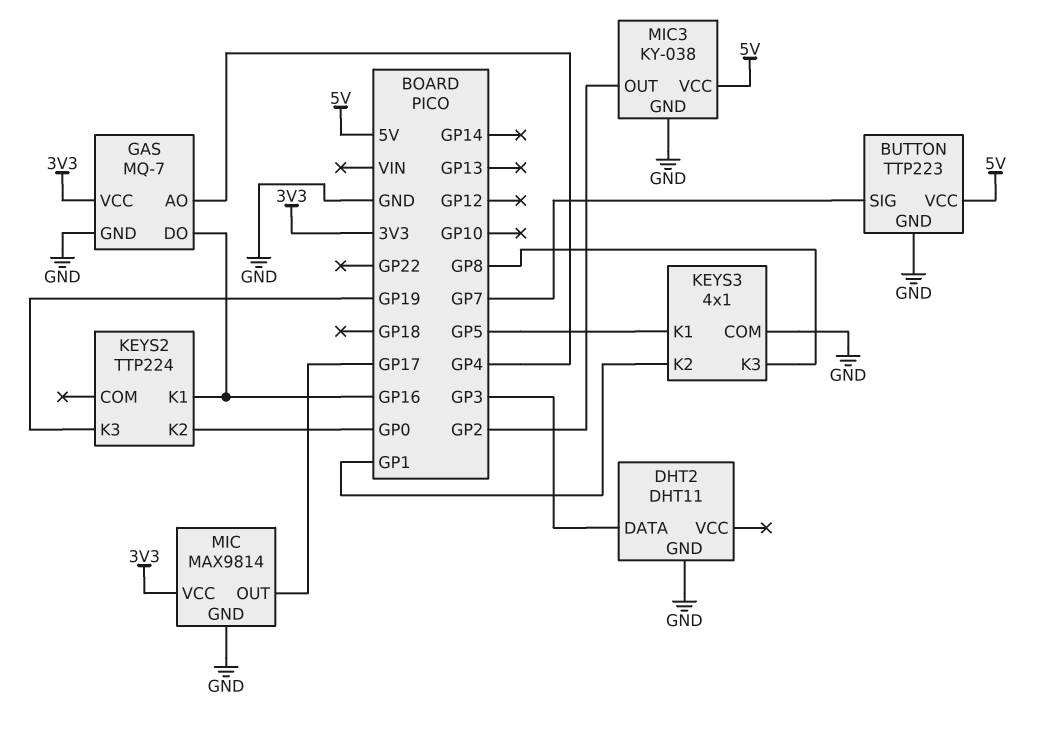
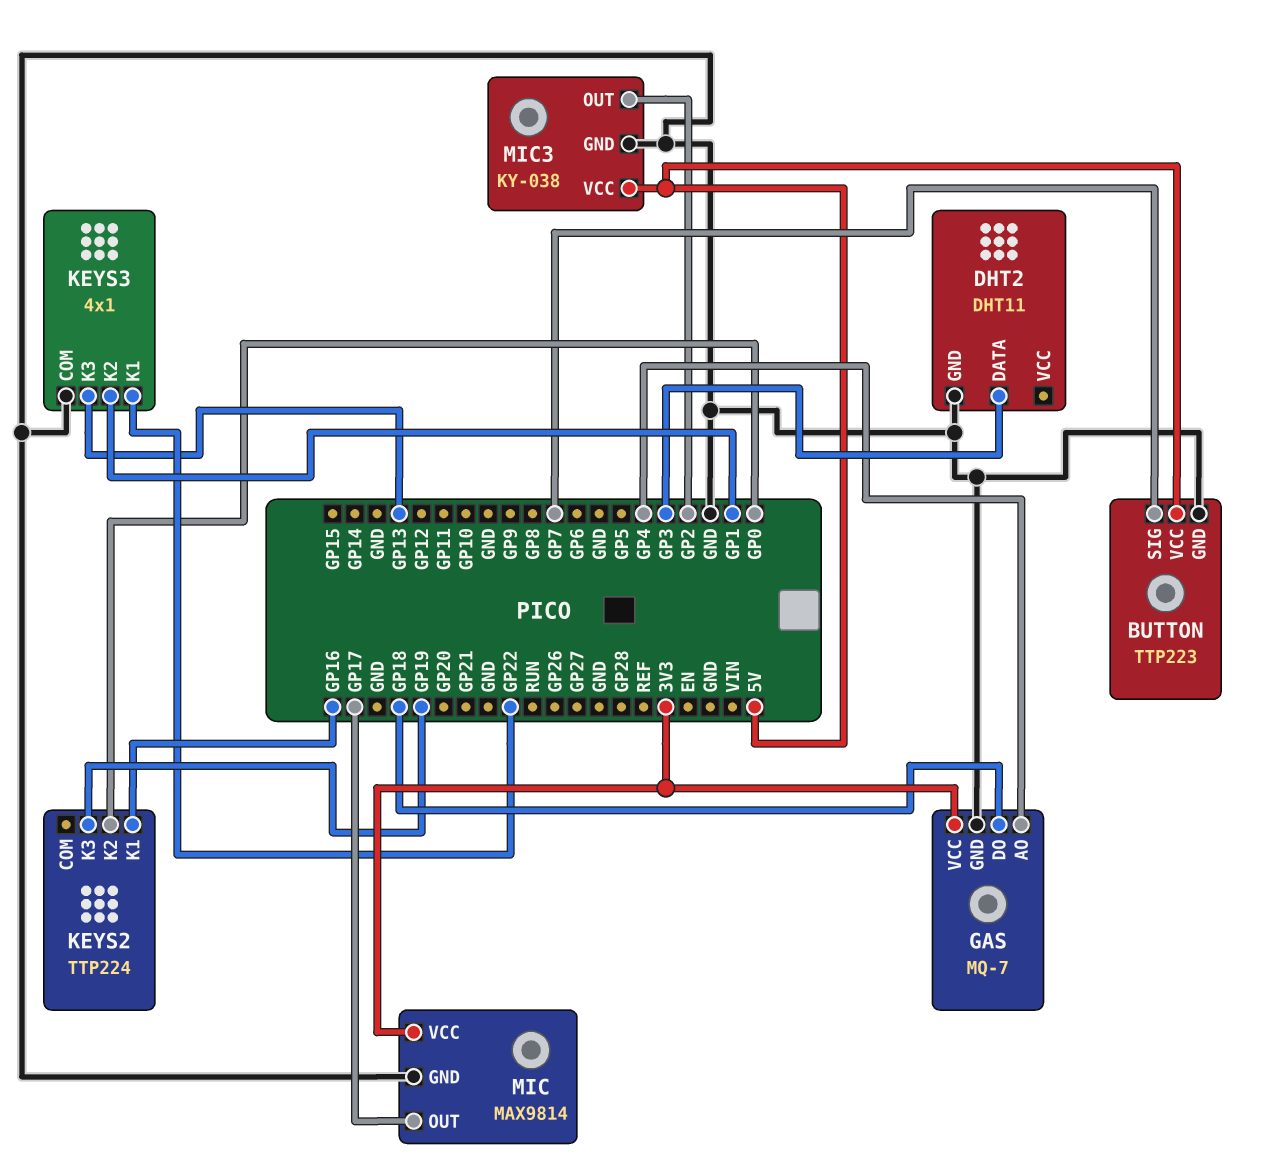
GAS pin DO: GP16 -> GP18
KEYS3 pin K1: GP5 -> GP22
KEYS3 pin K3: GP8 -> GP13

